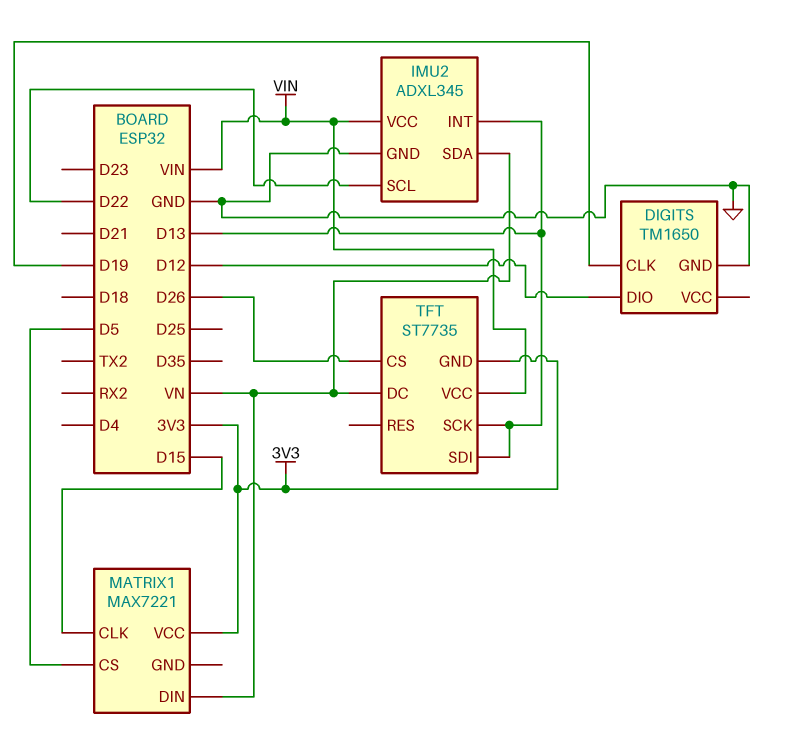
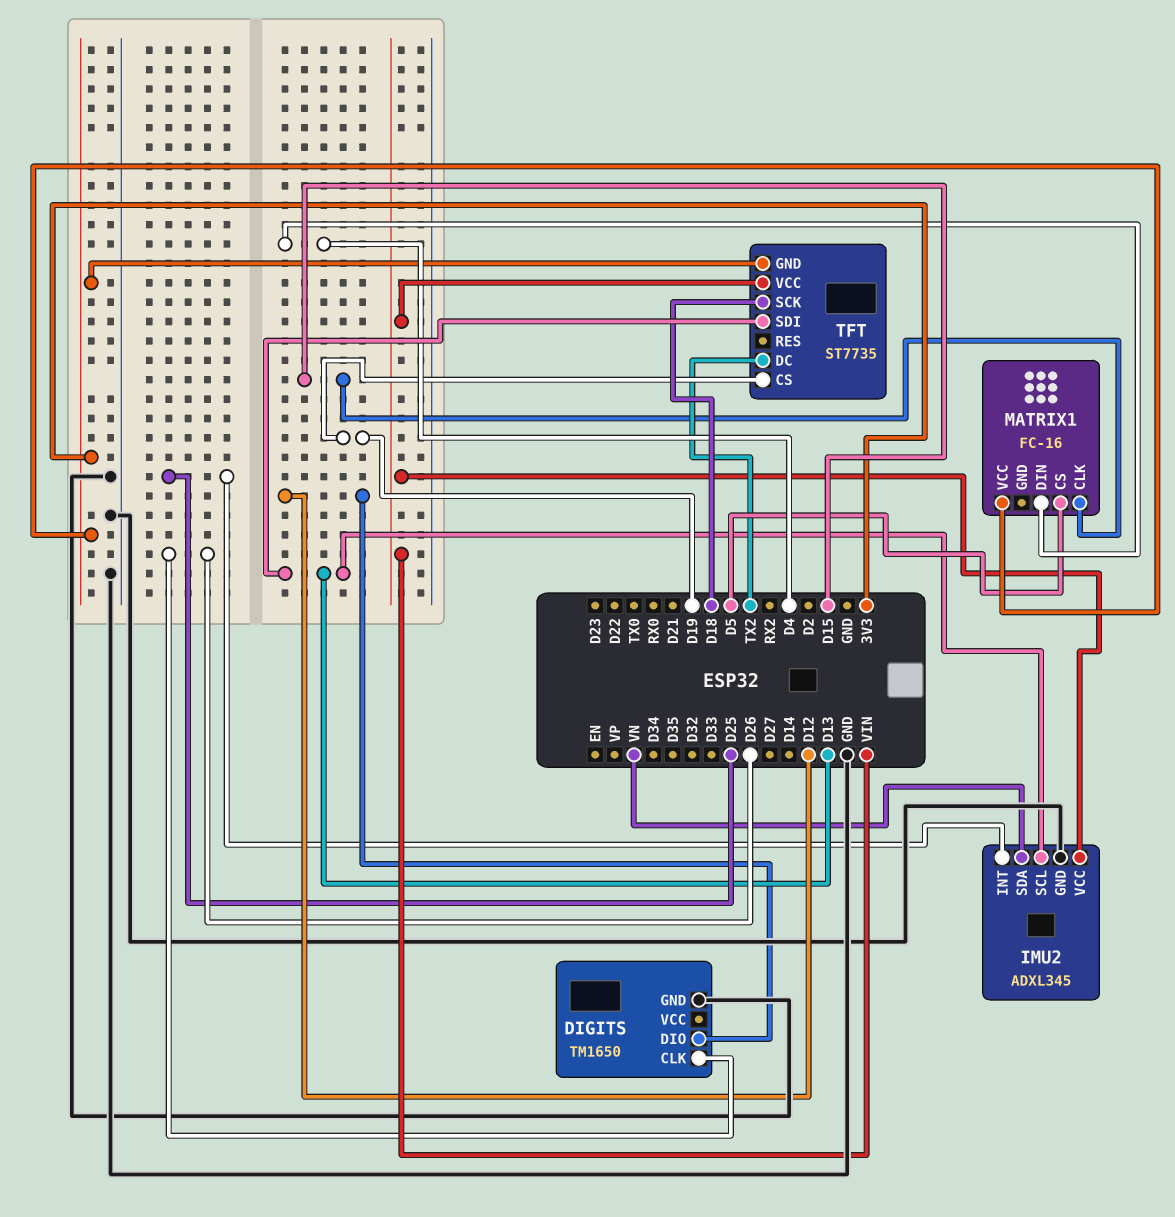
DIGITS pin CLK: D19 -> D26
IMU2 pin INT: D13 -> D25
IMU2 pin SCL: D22 -> D13
MATRIX1: MAX7221 -> FC-16
MATRIX1 pin DIN: VN -> D4
TFT pin CS: D26 -> D19
TFT pin DC: VN -> TX2
TFT pin SCK: D13 -> D18

